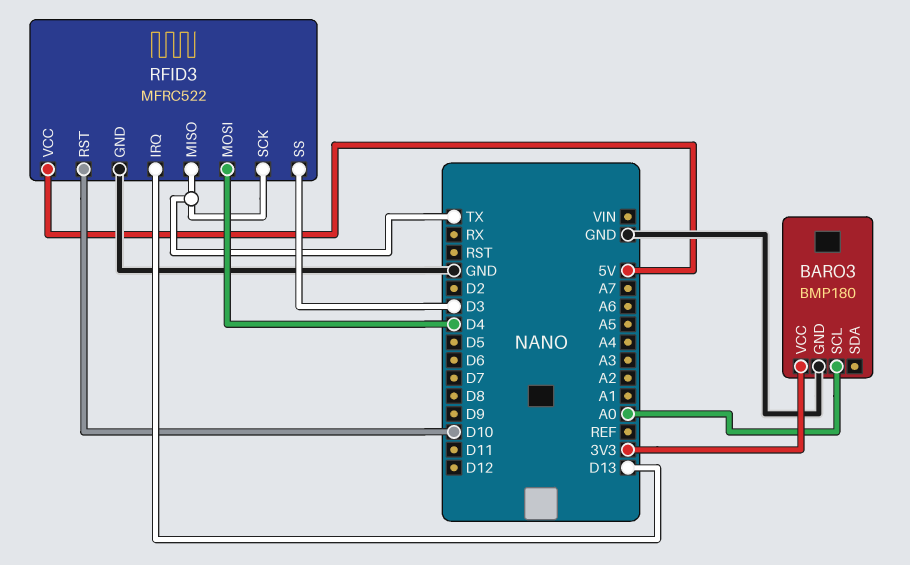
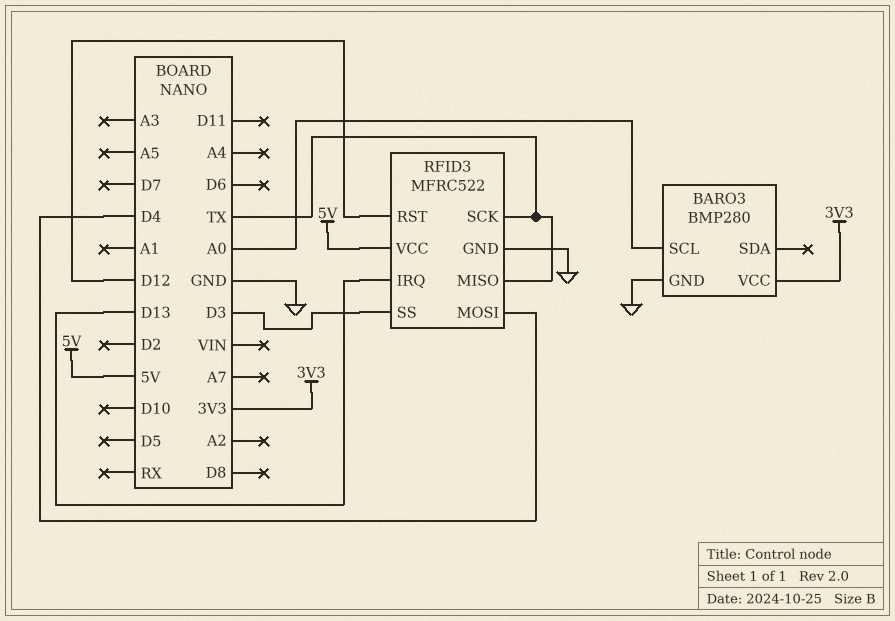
BARO3: BMP180 -> BMP280
RFID3 pin RST: D10 -> D12

